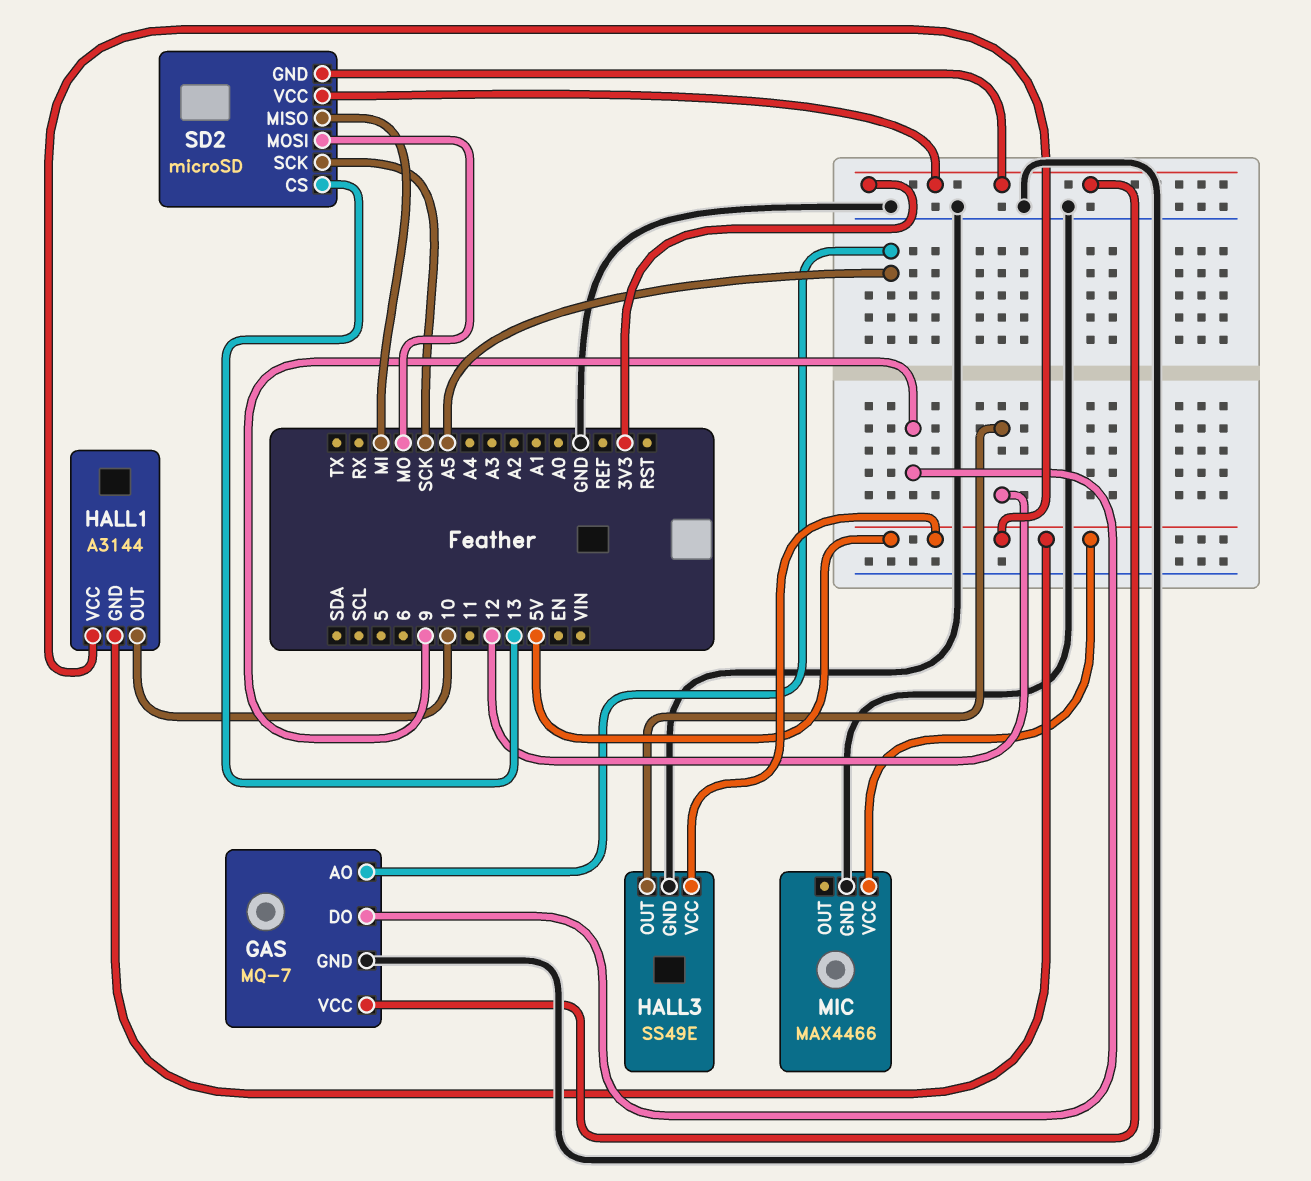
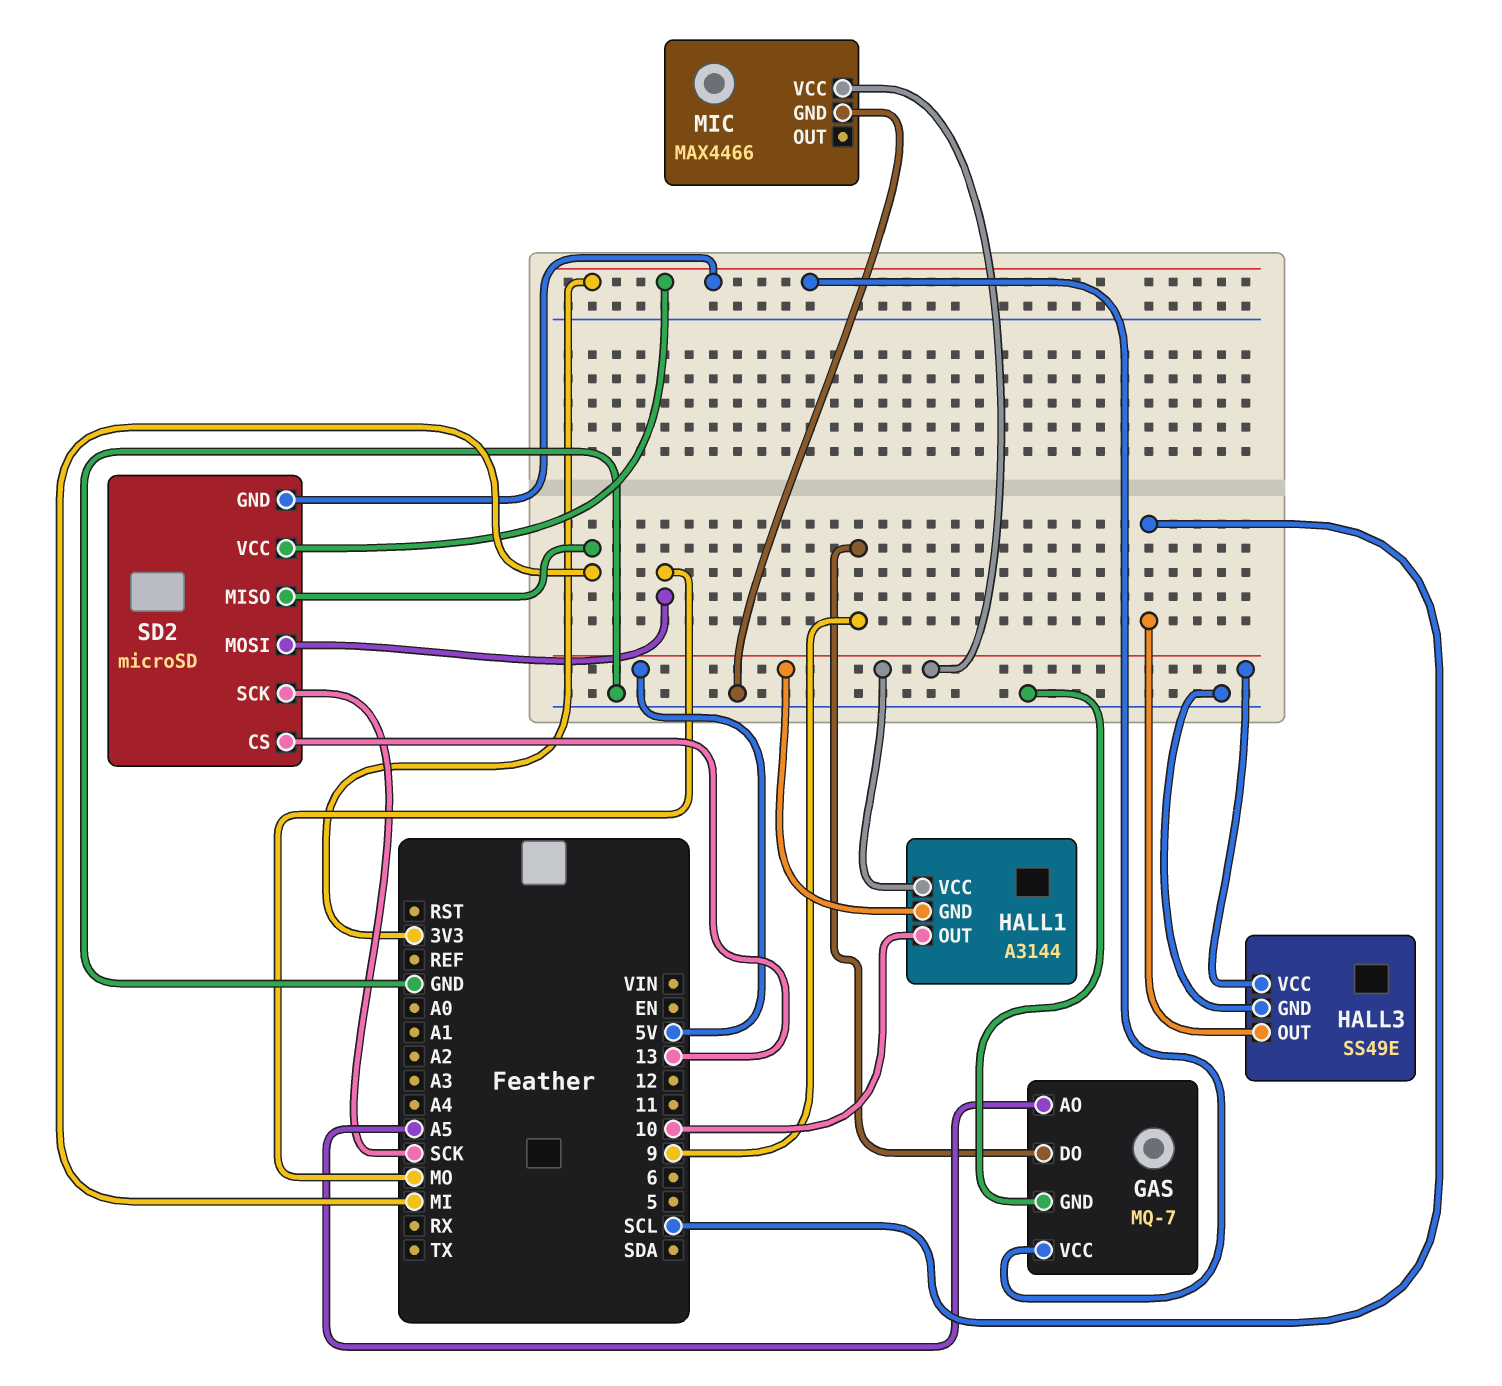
HALL3 pin OUT: 12 -> SCL

